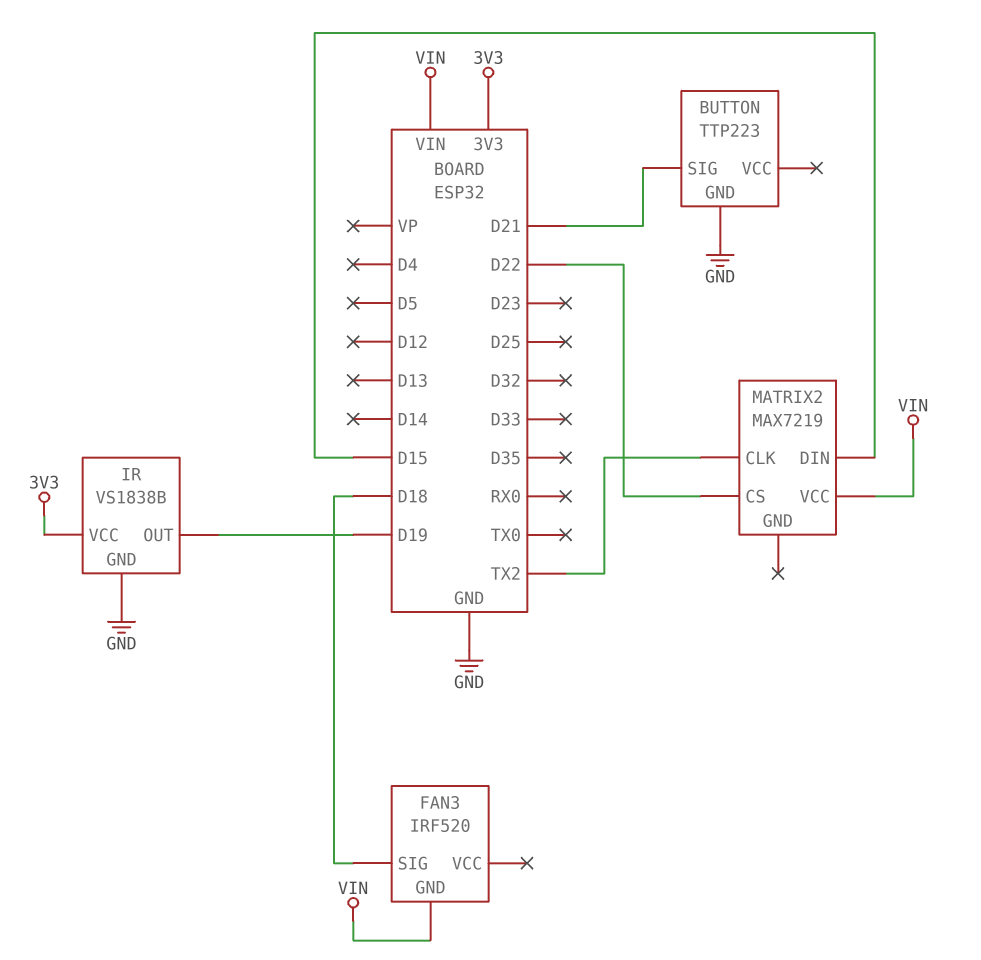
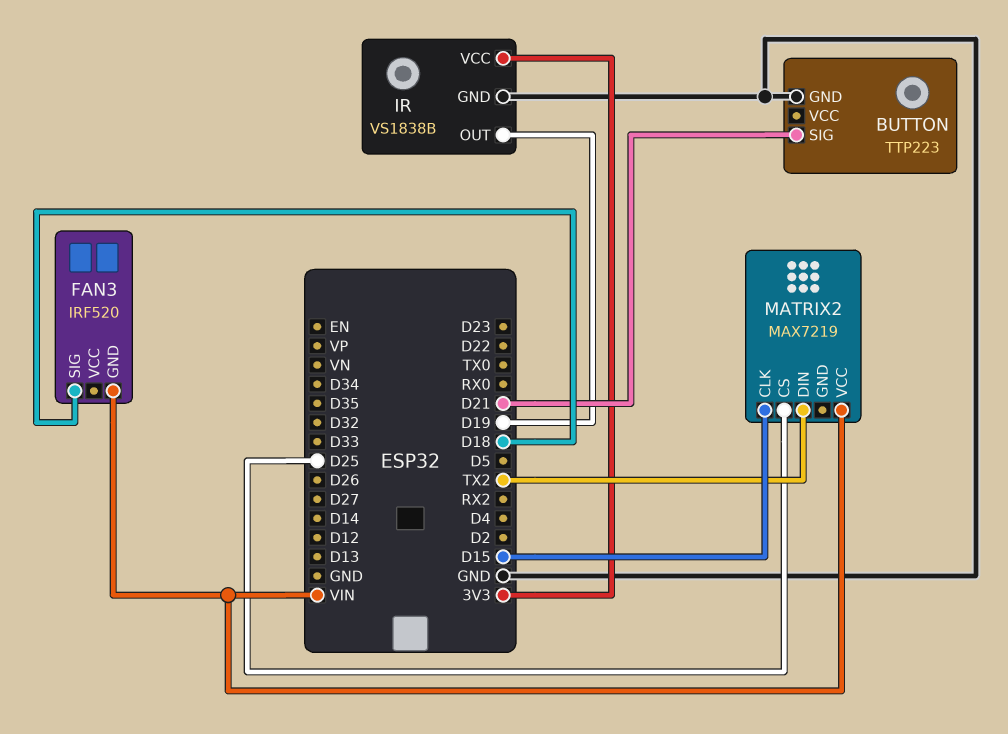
MATRIX2 pin CLK: TX2 -> D15
MATRIX2 pin CS: D22 -> D25
MATRIX2 pin DIN: D15 -> TX2

